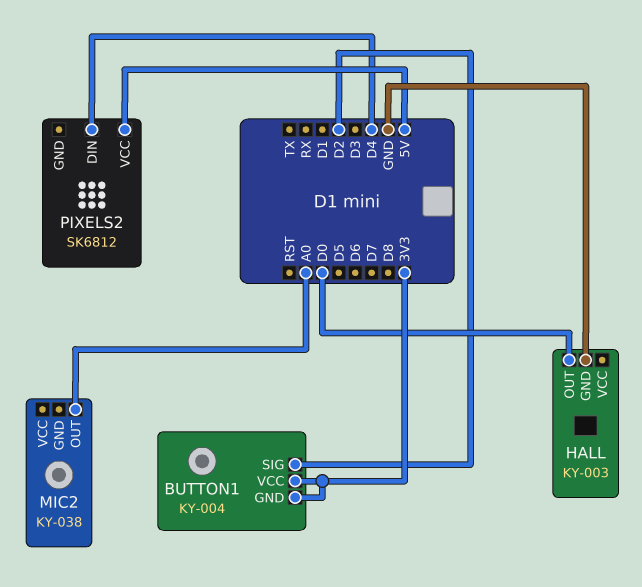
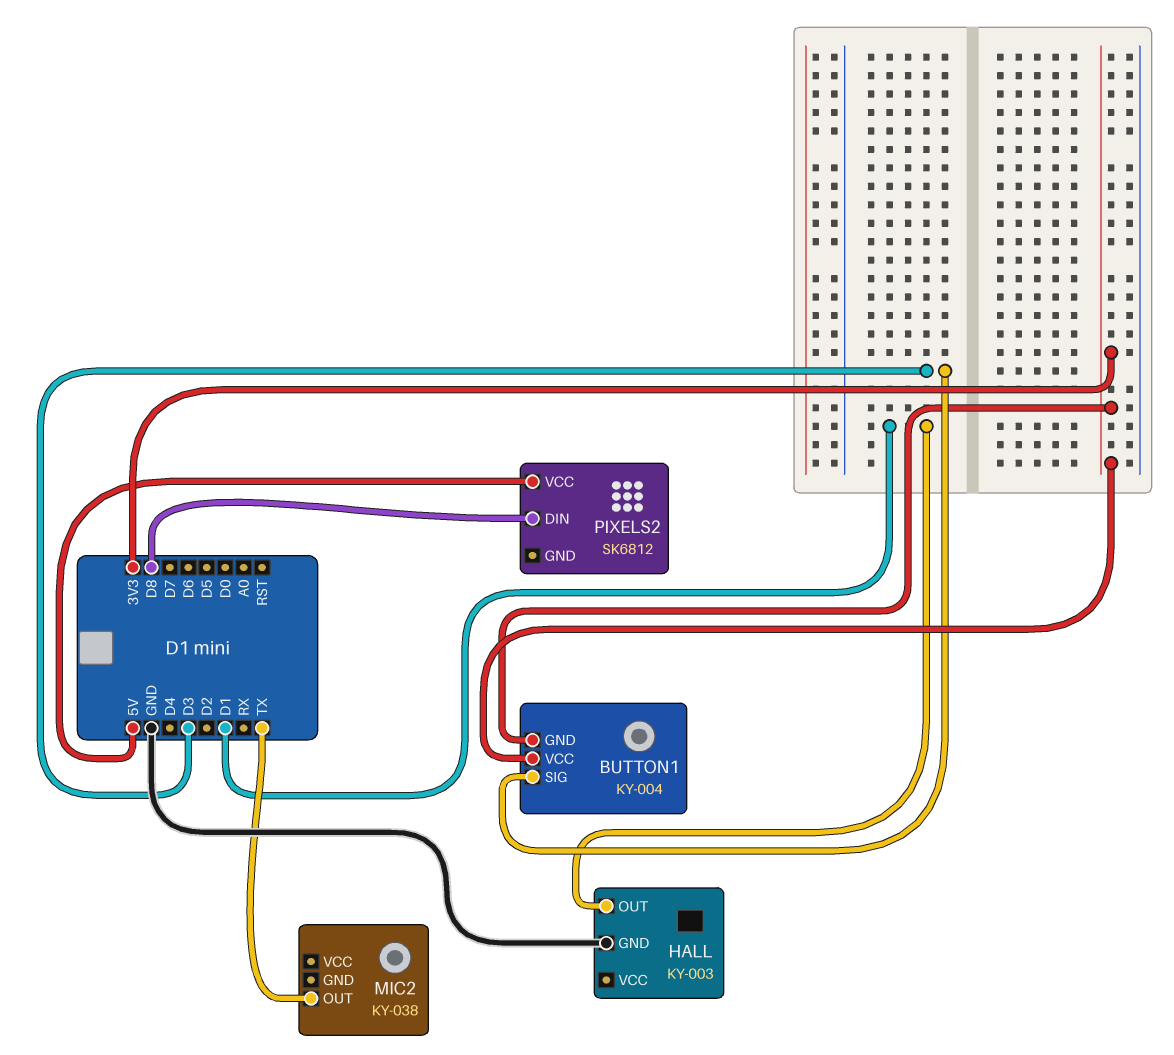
BUTTON1 pin SIG: D2 -> D3
HALL pin OUT: D0 -> D1
MIC2 pin OUT: A0 -> TX
PIXELS2 pin DIN: D4 -> D8

